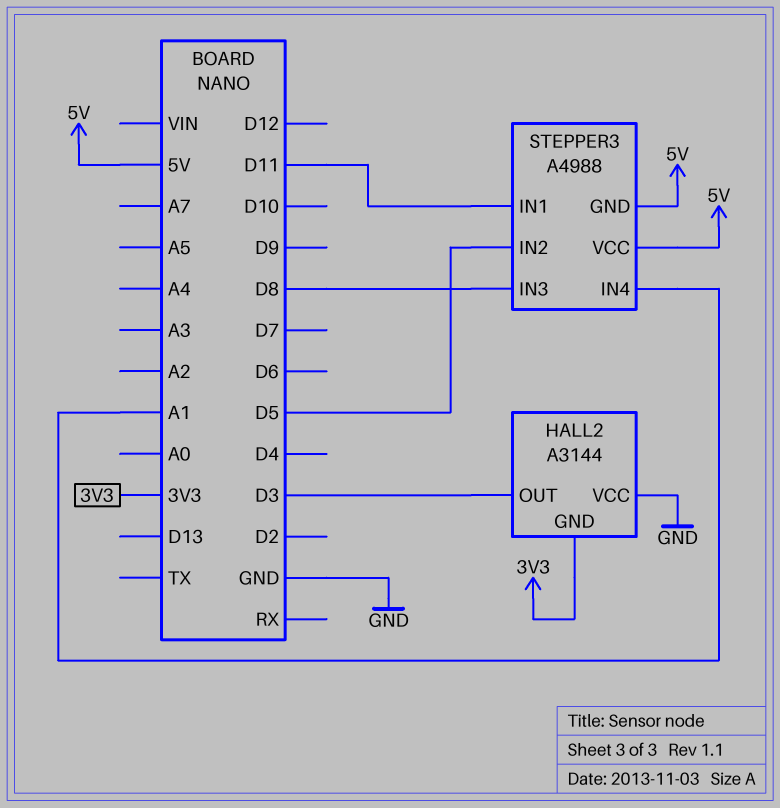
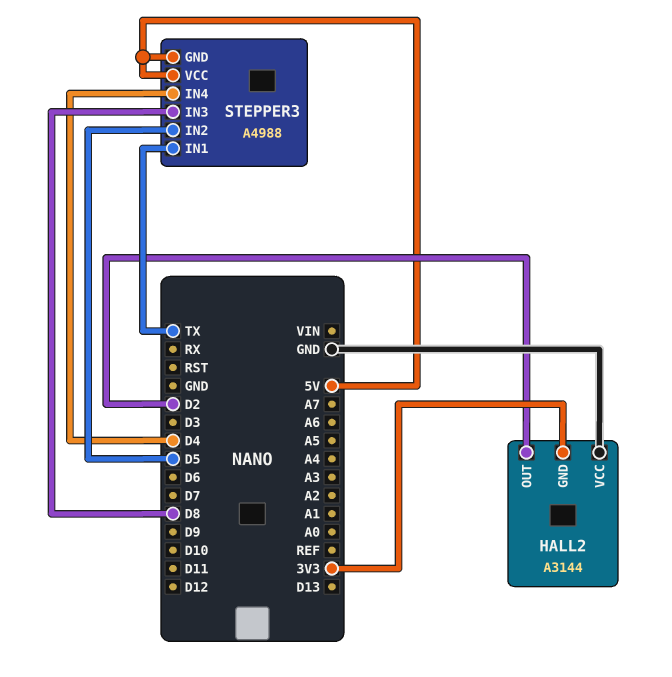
HALL2 pin OUT: D3 -> D2
STEPPER3 pin IN1: D11 -> TX
STEPPER3 pin IN4: A1 -> D4

